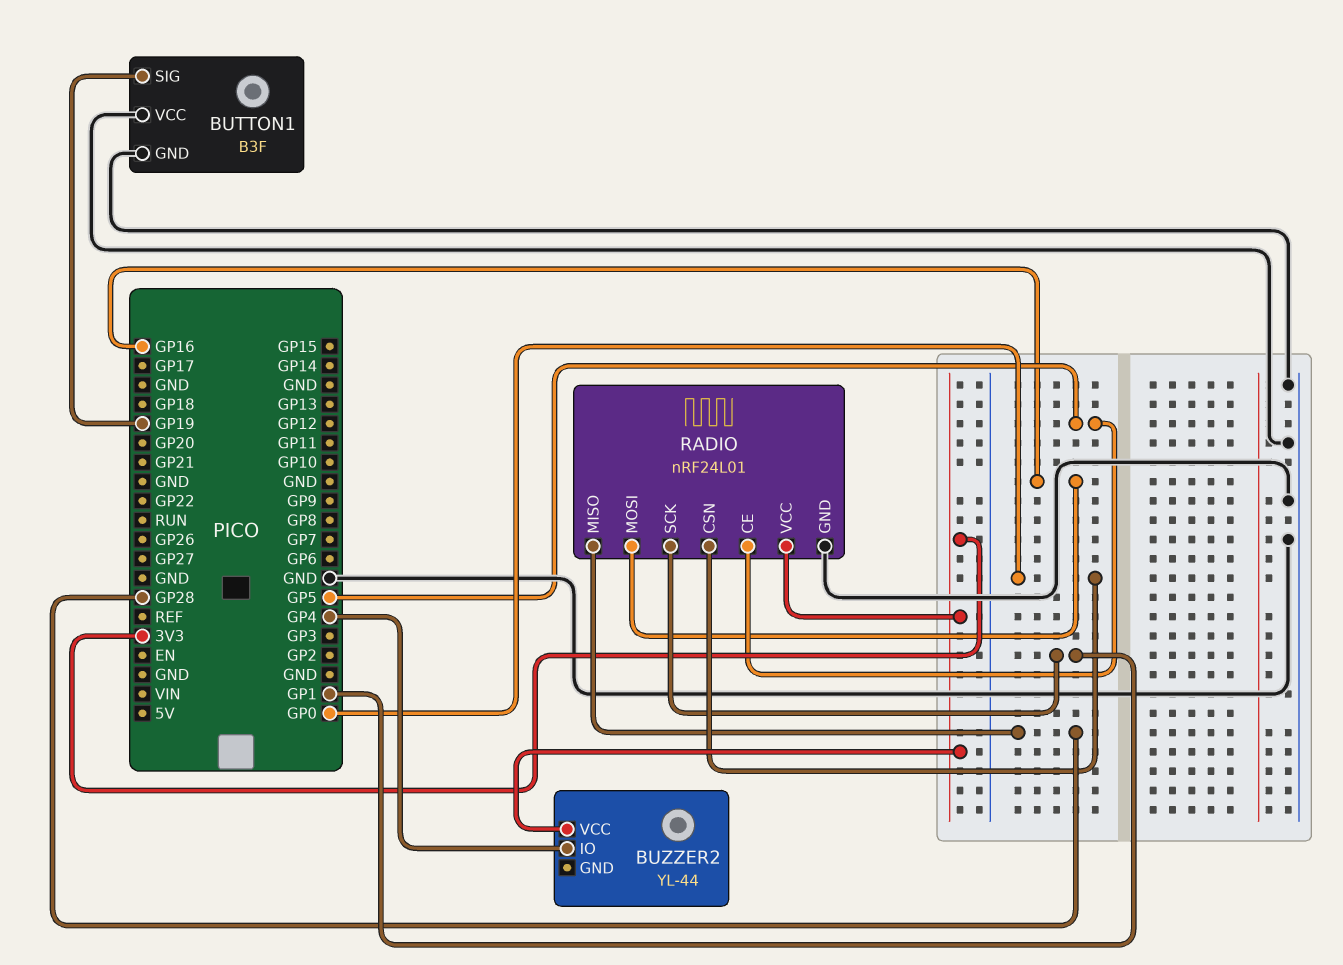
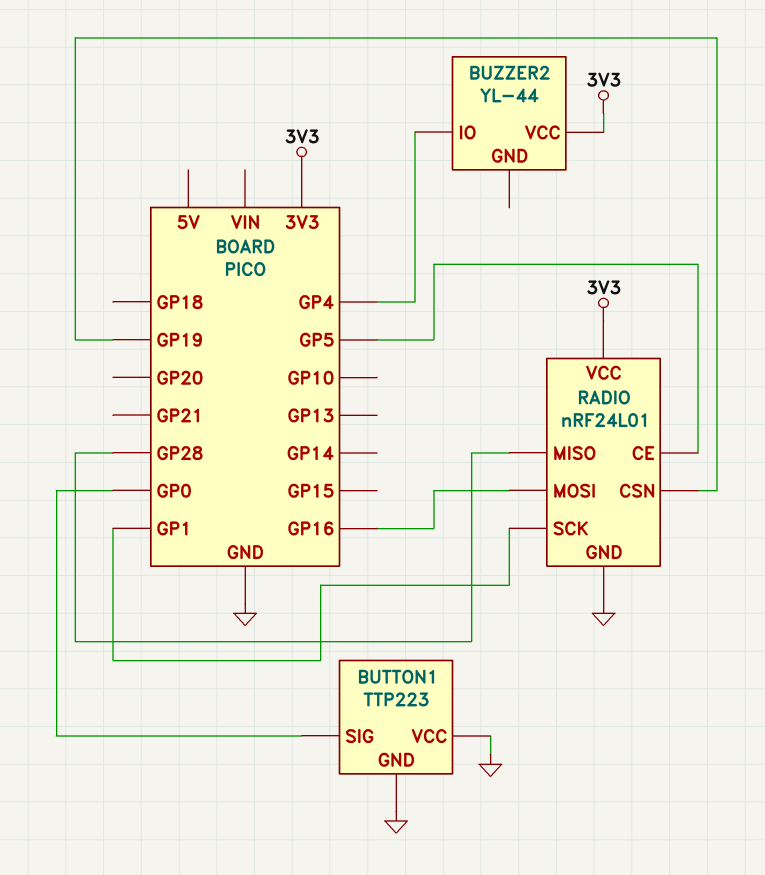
BUTTON1: B3F -> TTP223
BUTTON1 pin SIG: GP19 -> GP0
RADIO pin CSN: GP0 -> GP19

